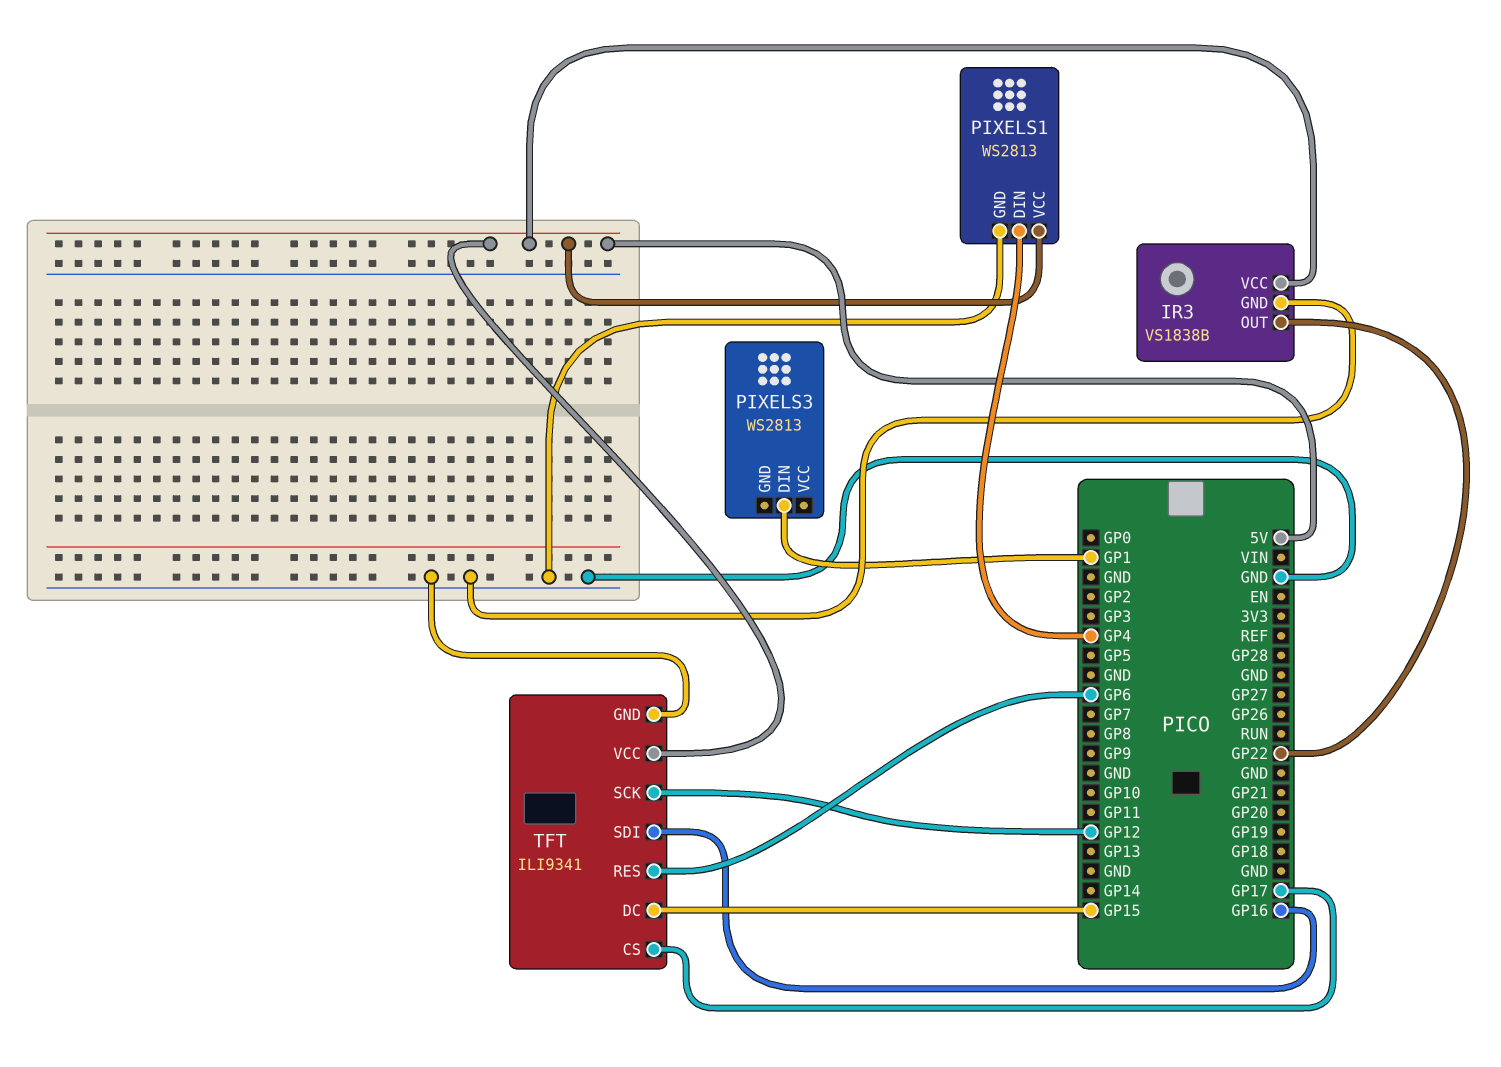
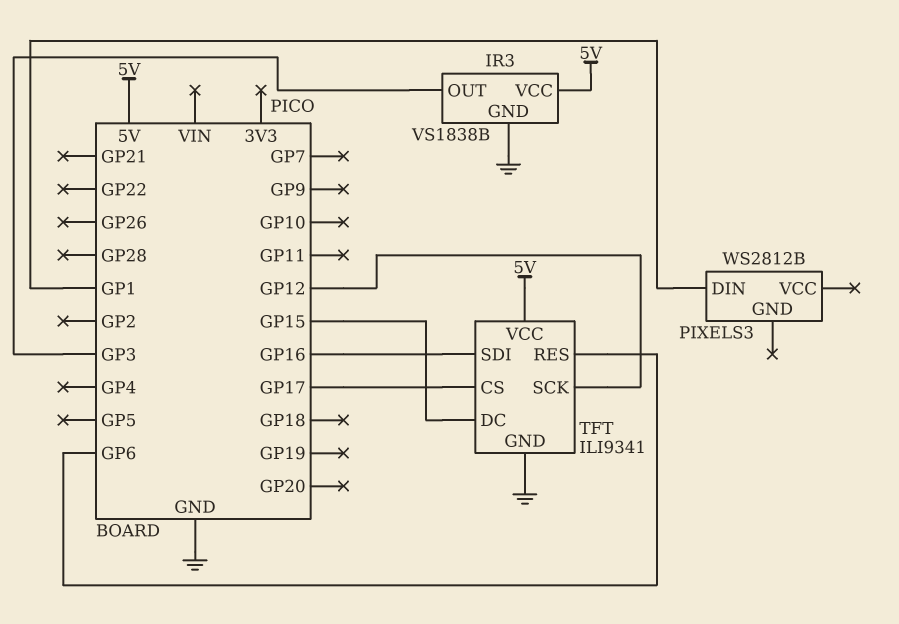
IR3 pin OUT: GP22 -> GP3
PIXELS1: WS2813 -> none
PIXELS1 pin DIN: GP4 -> none
PIXELS1 pin GND: GND -> none
PIXELS1 pin VCC: 5V -> none
PIXELS3: WS2813 -> WS2812B

